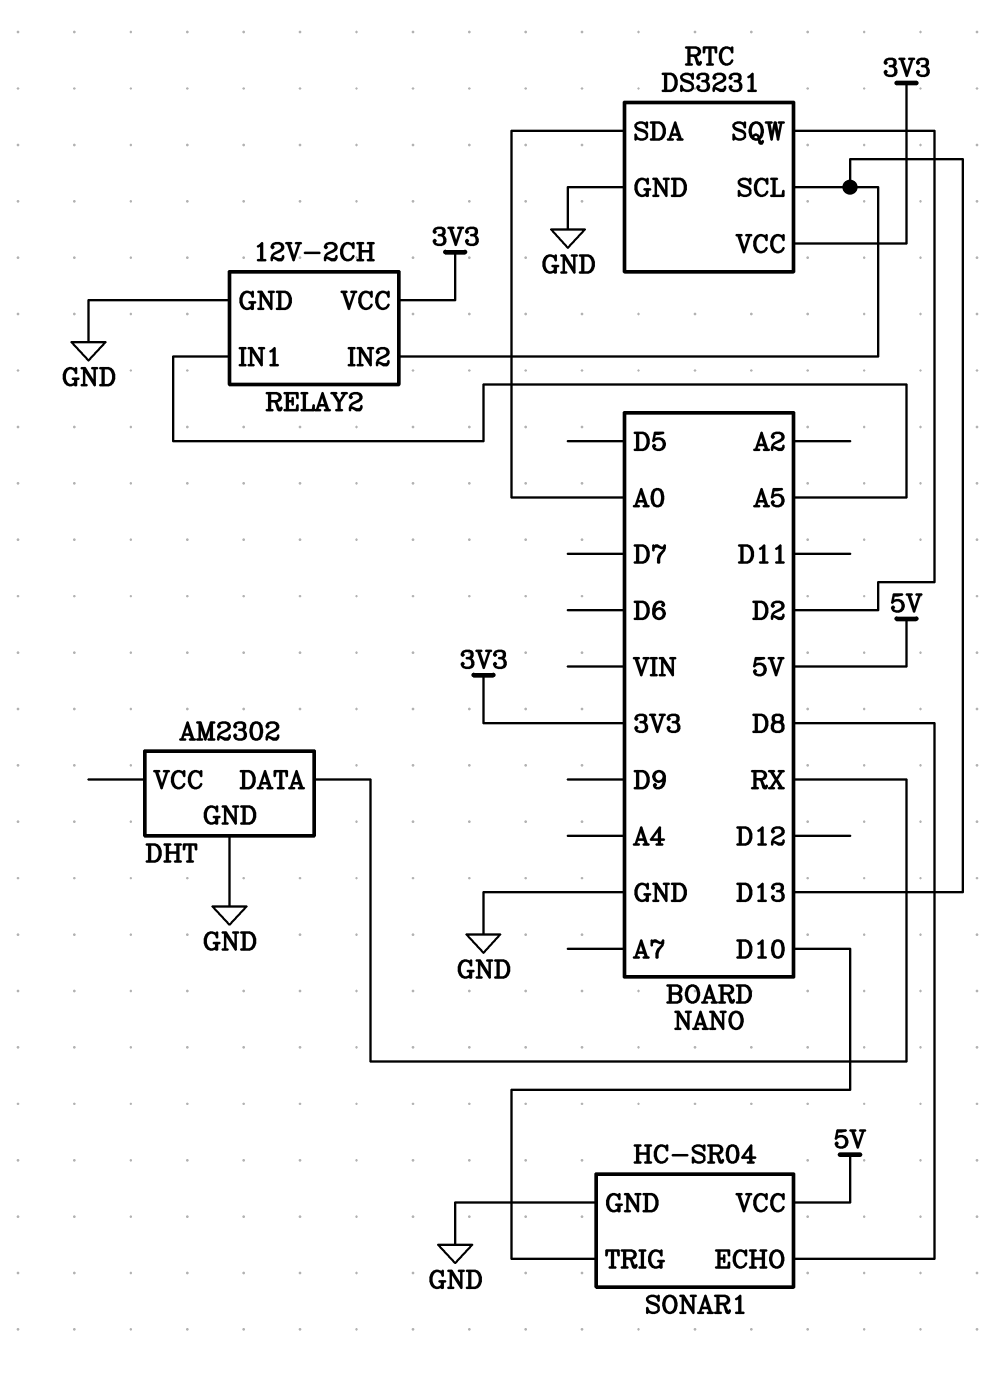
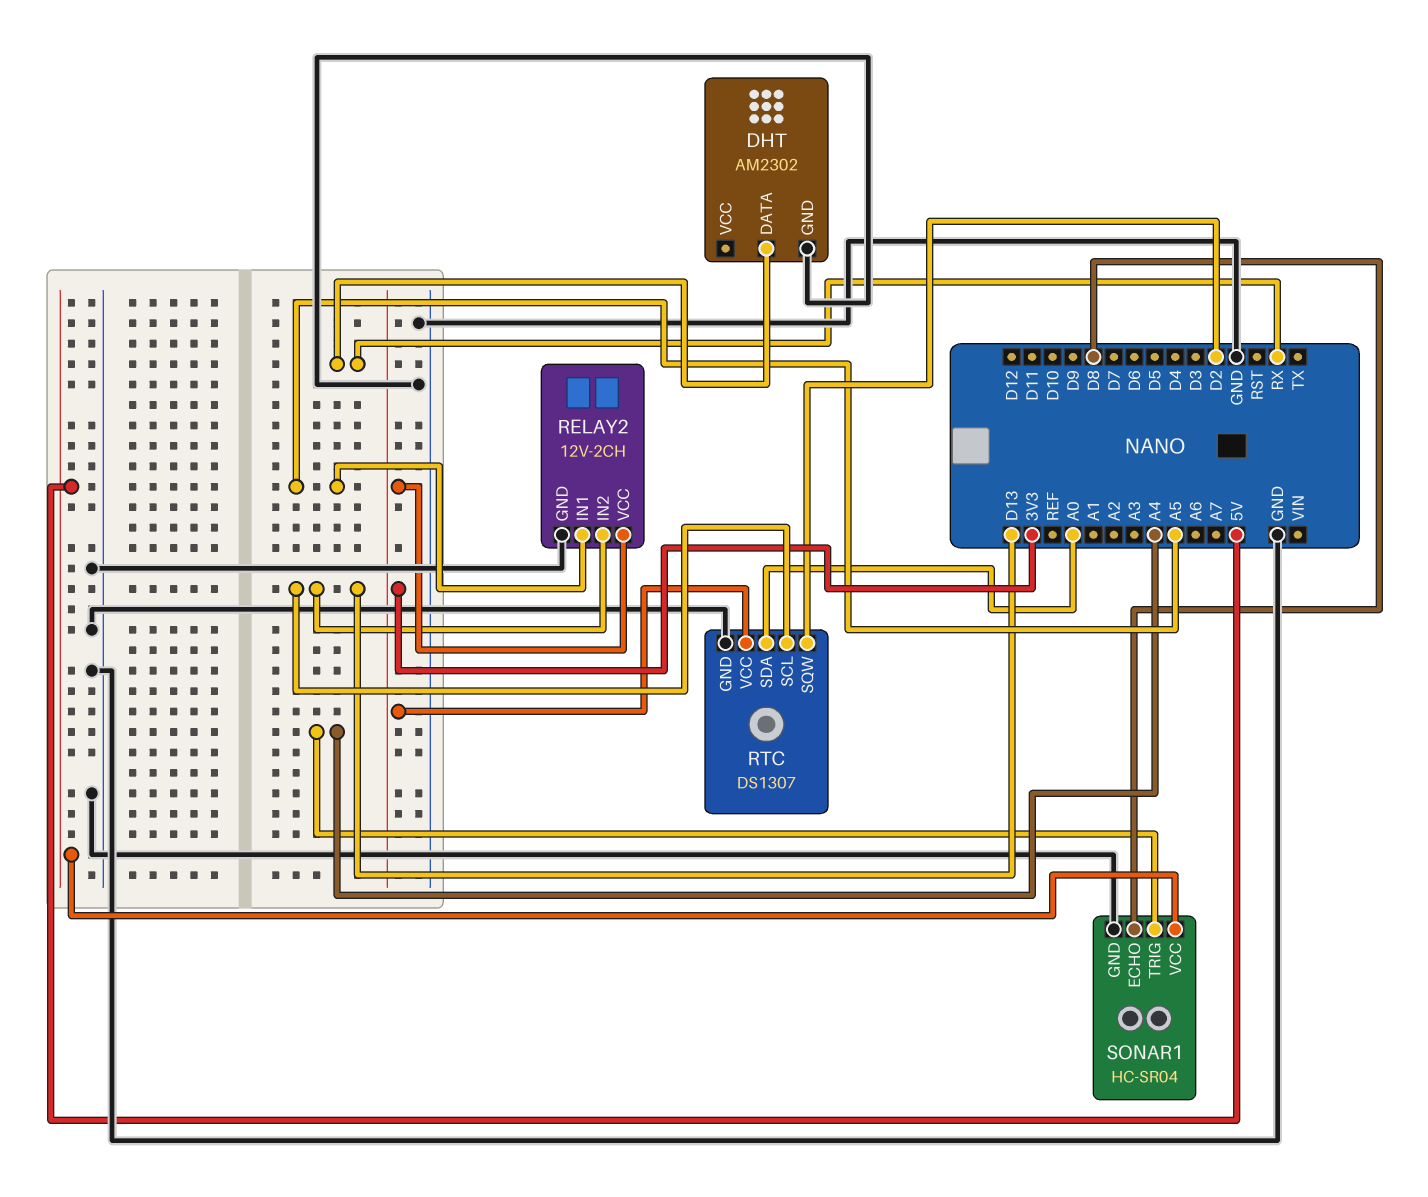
RTC: DS3231 -> DS1307
SONAR1 pin TRIG: D10 -> A4

